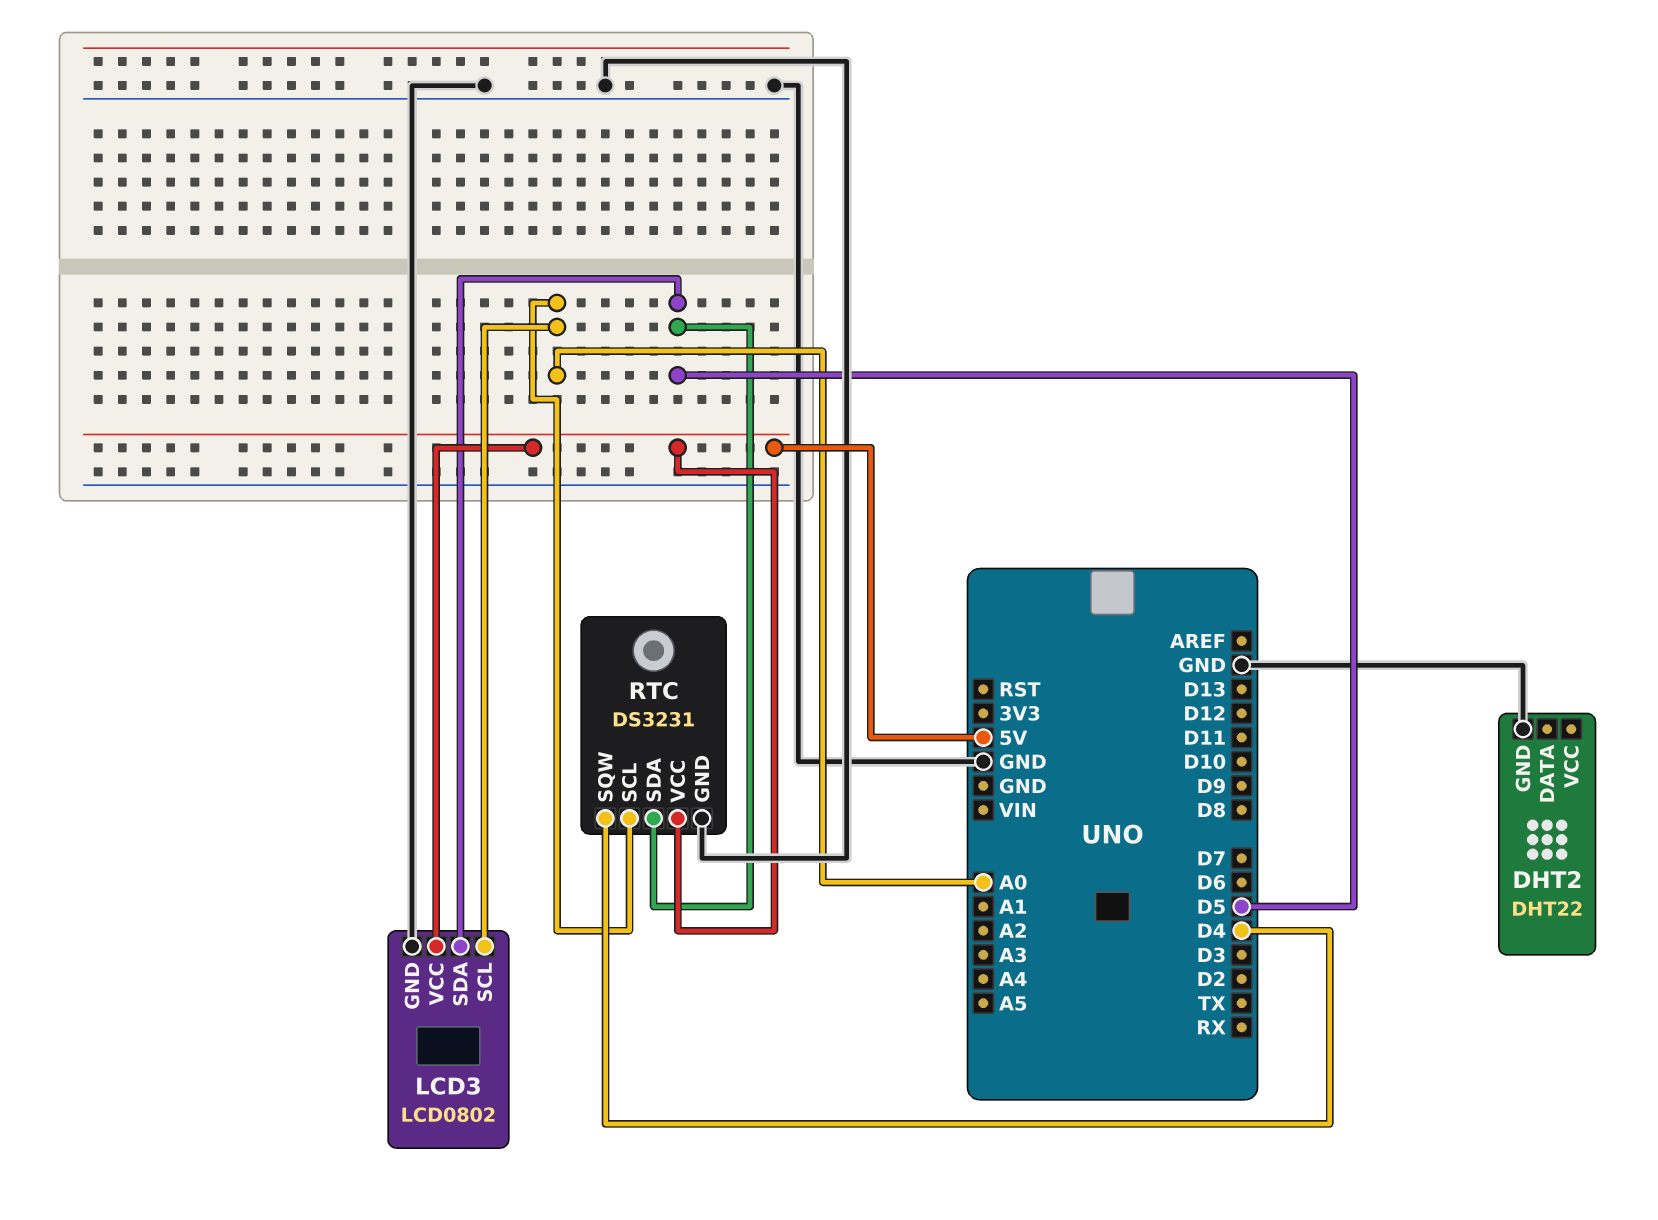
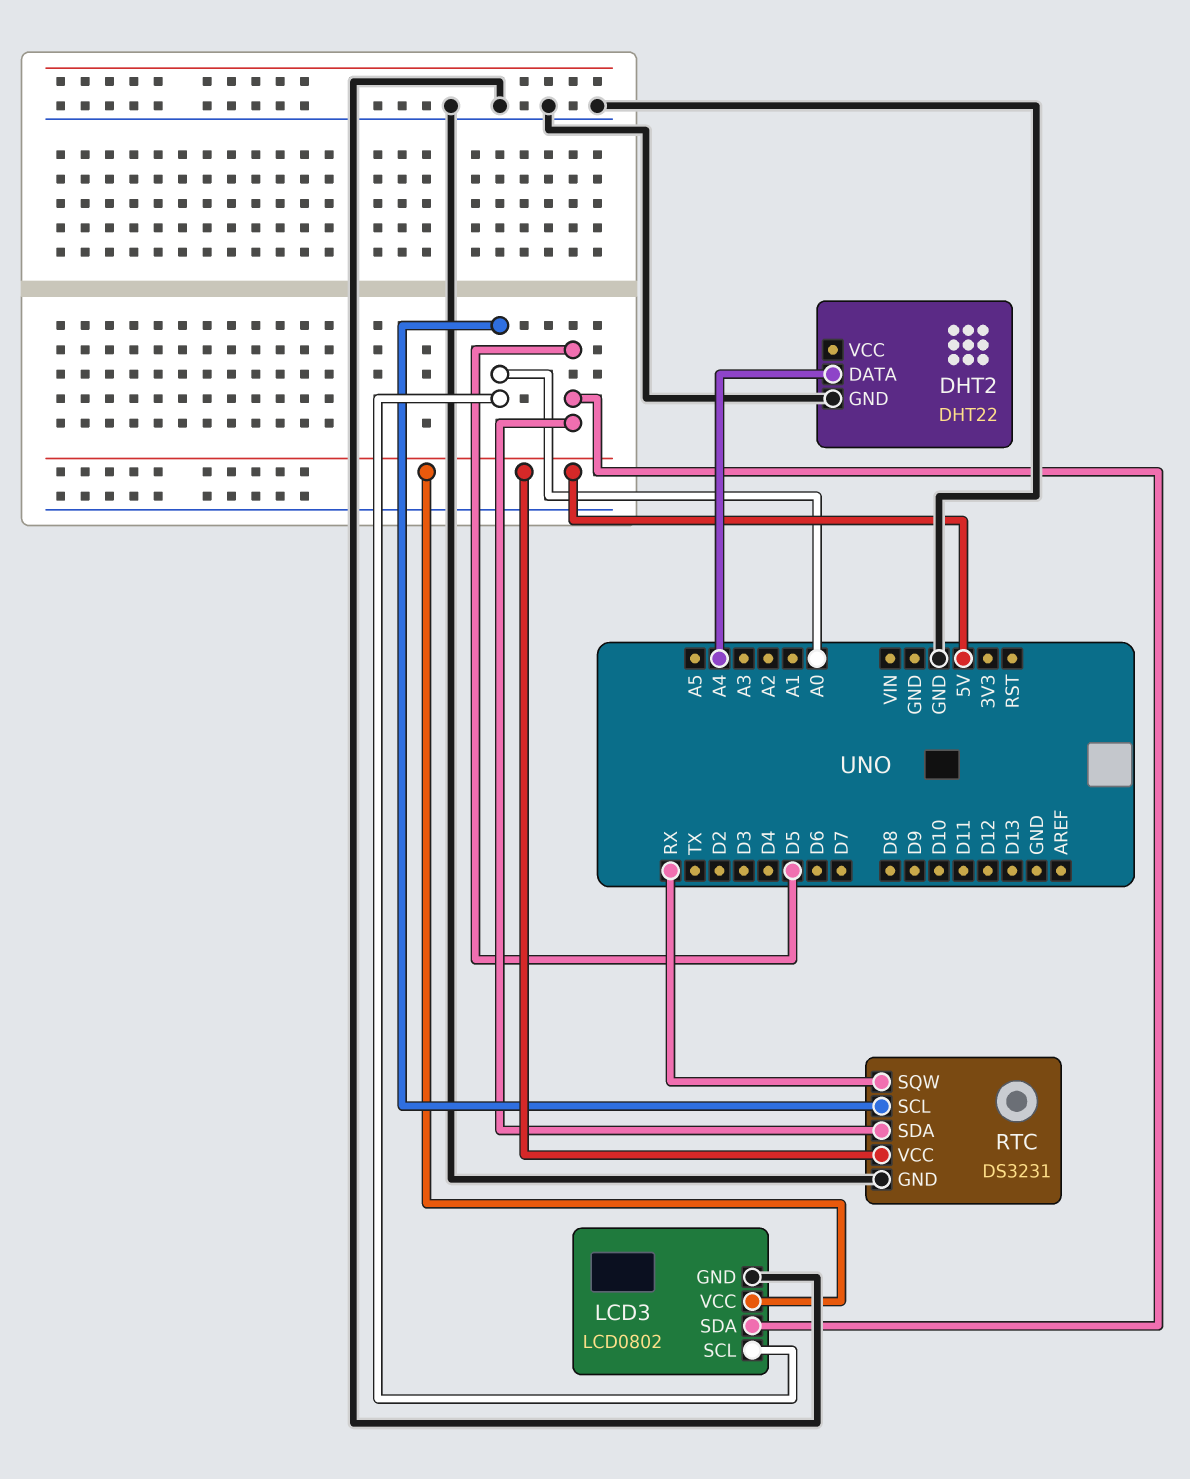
DHT2 pin DATA: none -> A4
RTC pin SQW: D4 -> RX

